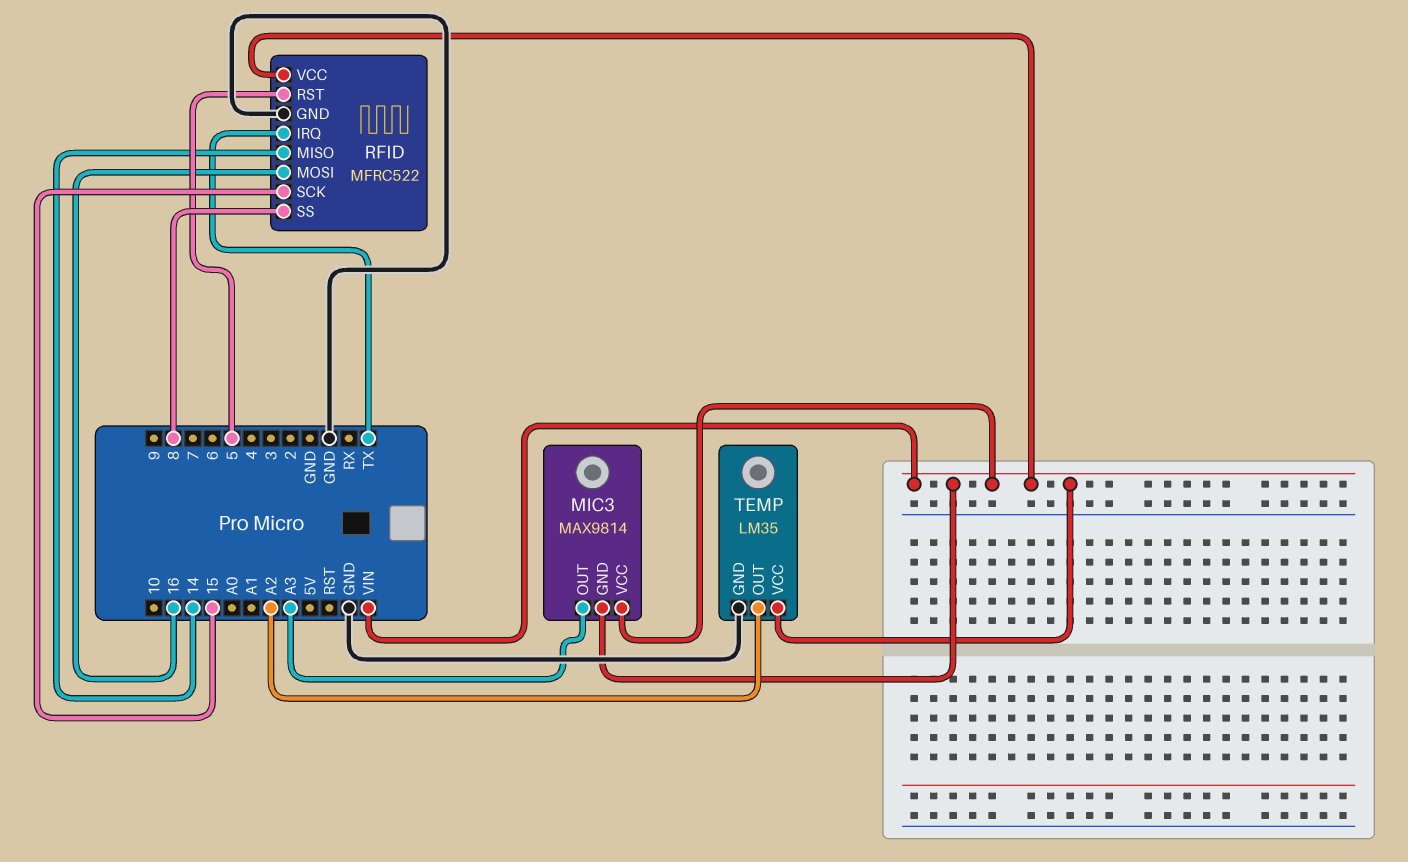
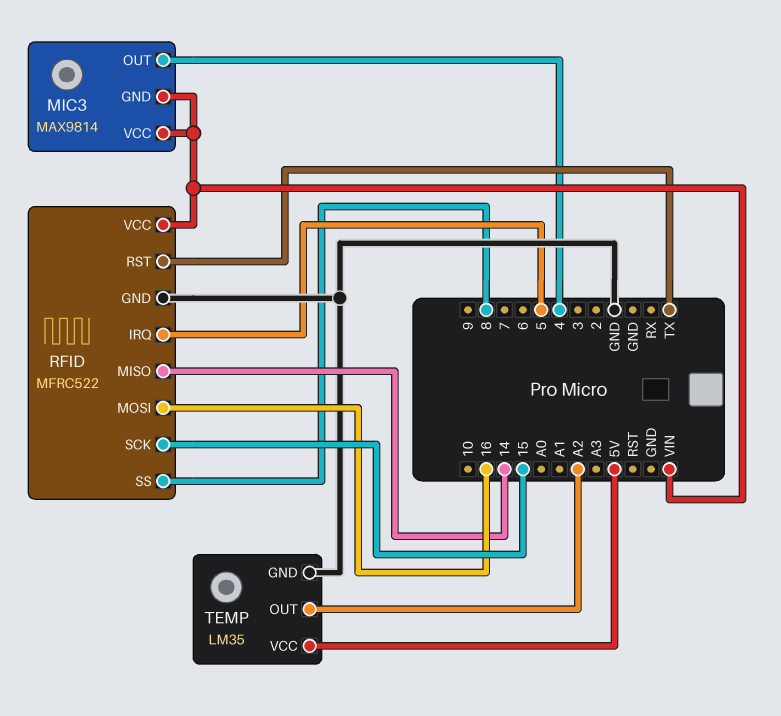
MIC3 pin OUT: A3 -> 4
RFID pin IRQ: TX -> 5
RFID pin RST: 5 -> TX
TEMP pin VCC: VIN -> 5V

